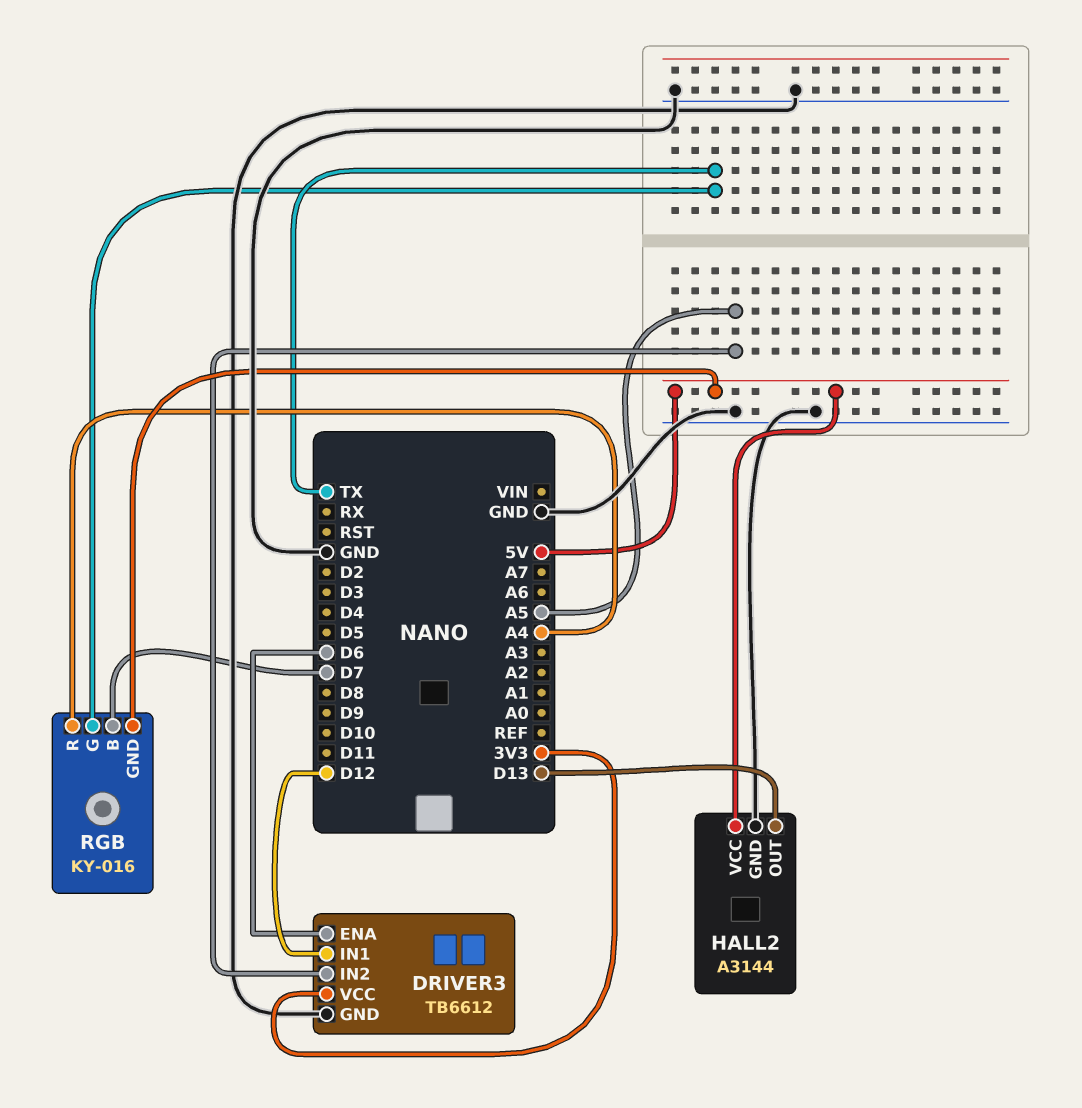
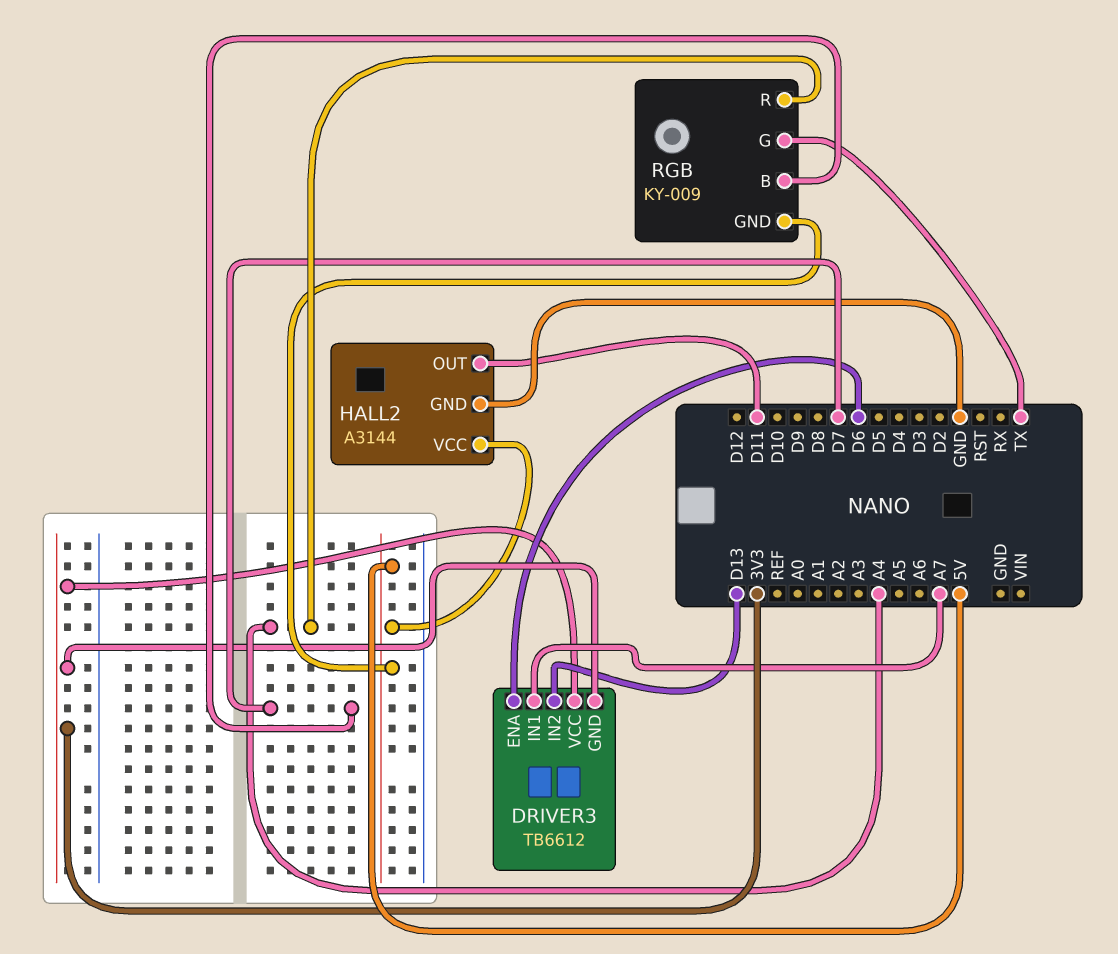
DRIVER3 pin GND: GND -> 3V3
DRIVER3 pin IN1: D12 -> A7
DRIVER3 pin IN2: A5 -> D13
HALL2 pin OUT: D13 -> D11
RGB: KY-016 -> KY-009

